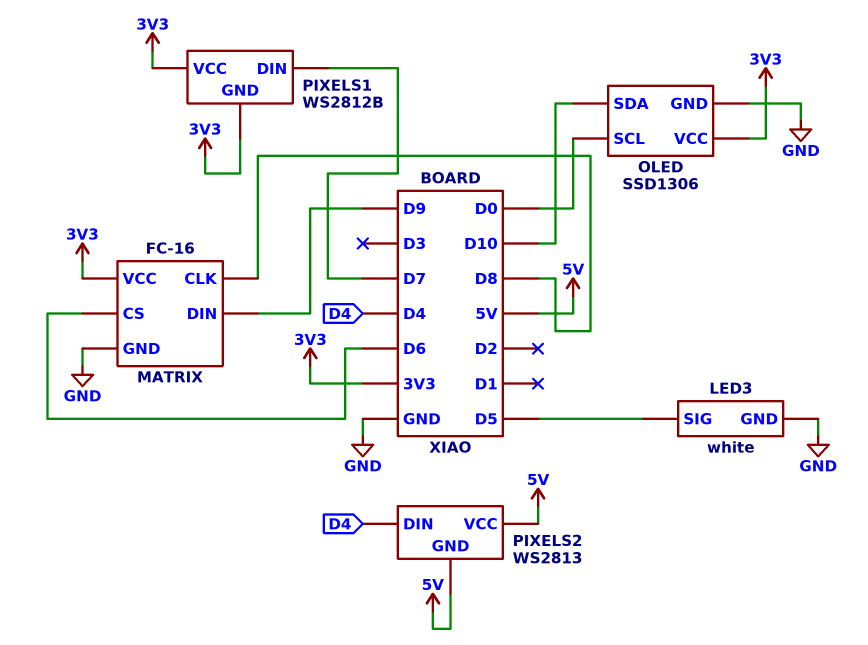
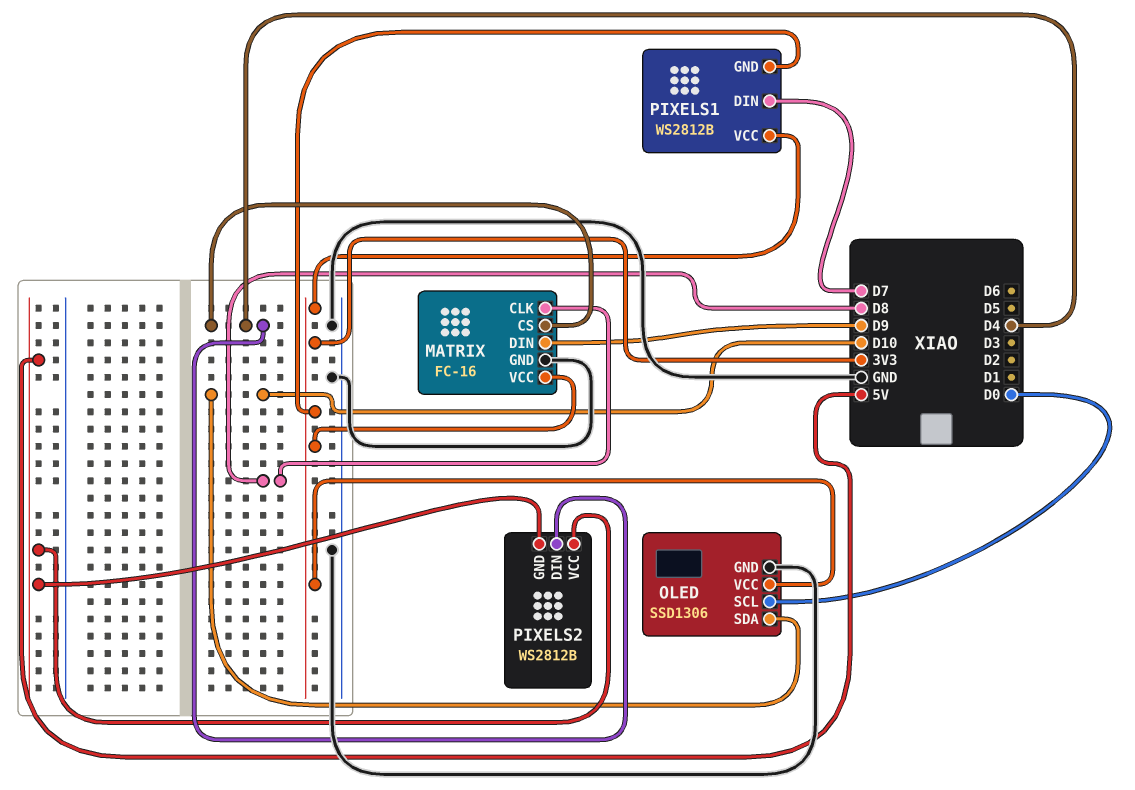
LED3: white -> none
LED3 pin GND: GND -> none
LED3 pin SIG: D5 -> none
MATRIX pin CS: D6 -> D4
PIXELS2: WS2813 -> WS2812B

